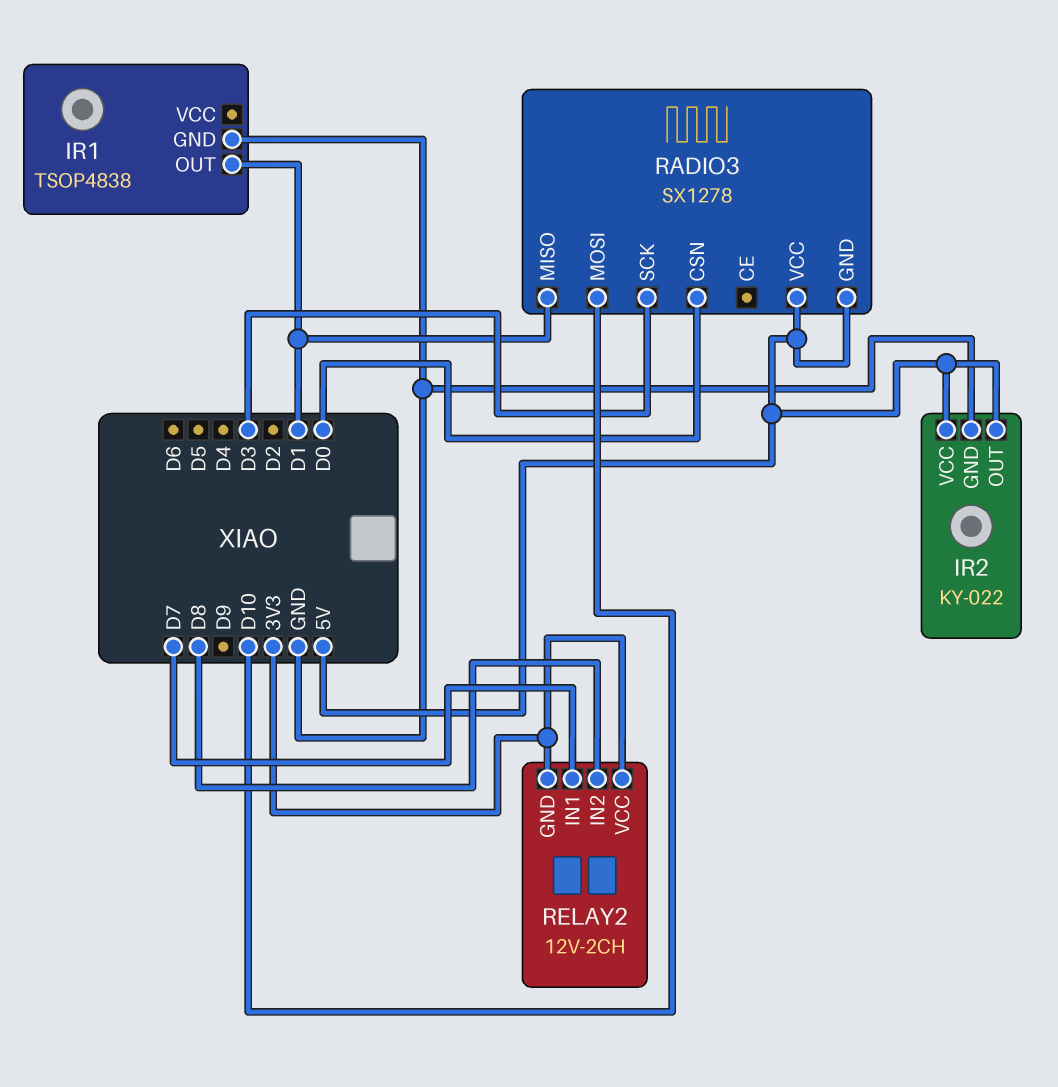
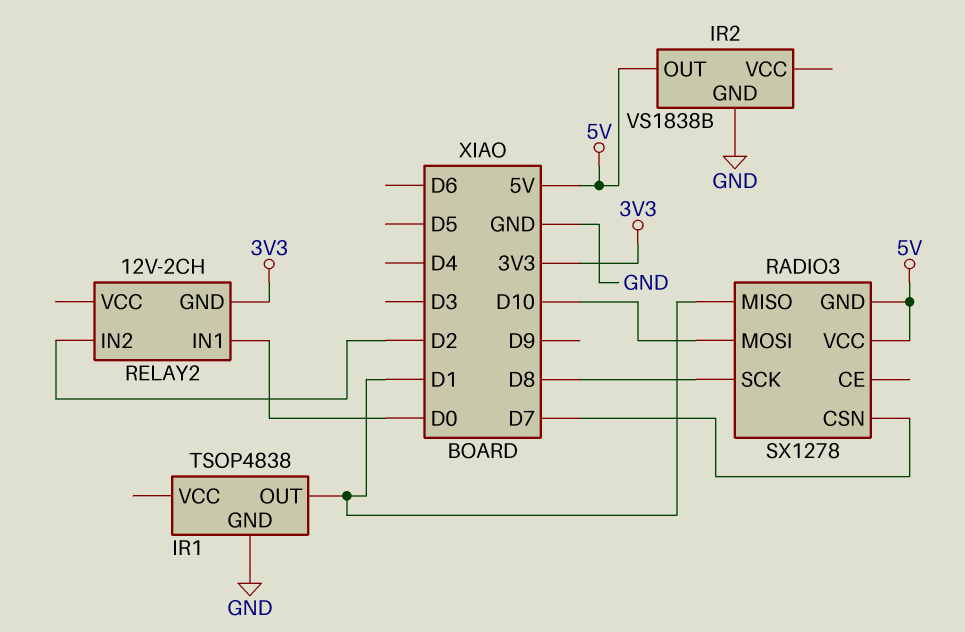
IR2: KY-022 -> VS1838B
IR2 pin VCC: 5V -> none
RADIO3 pin CSN: D0 -> D7
RADIO3 pin SCK: D3 -> D8
RELAY2 pin IN1: D7 -> D0
RELAY2 pin IN2: D8 -> D2
RELAY2 pin VCC: 3V3 -> none

